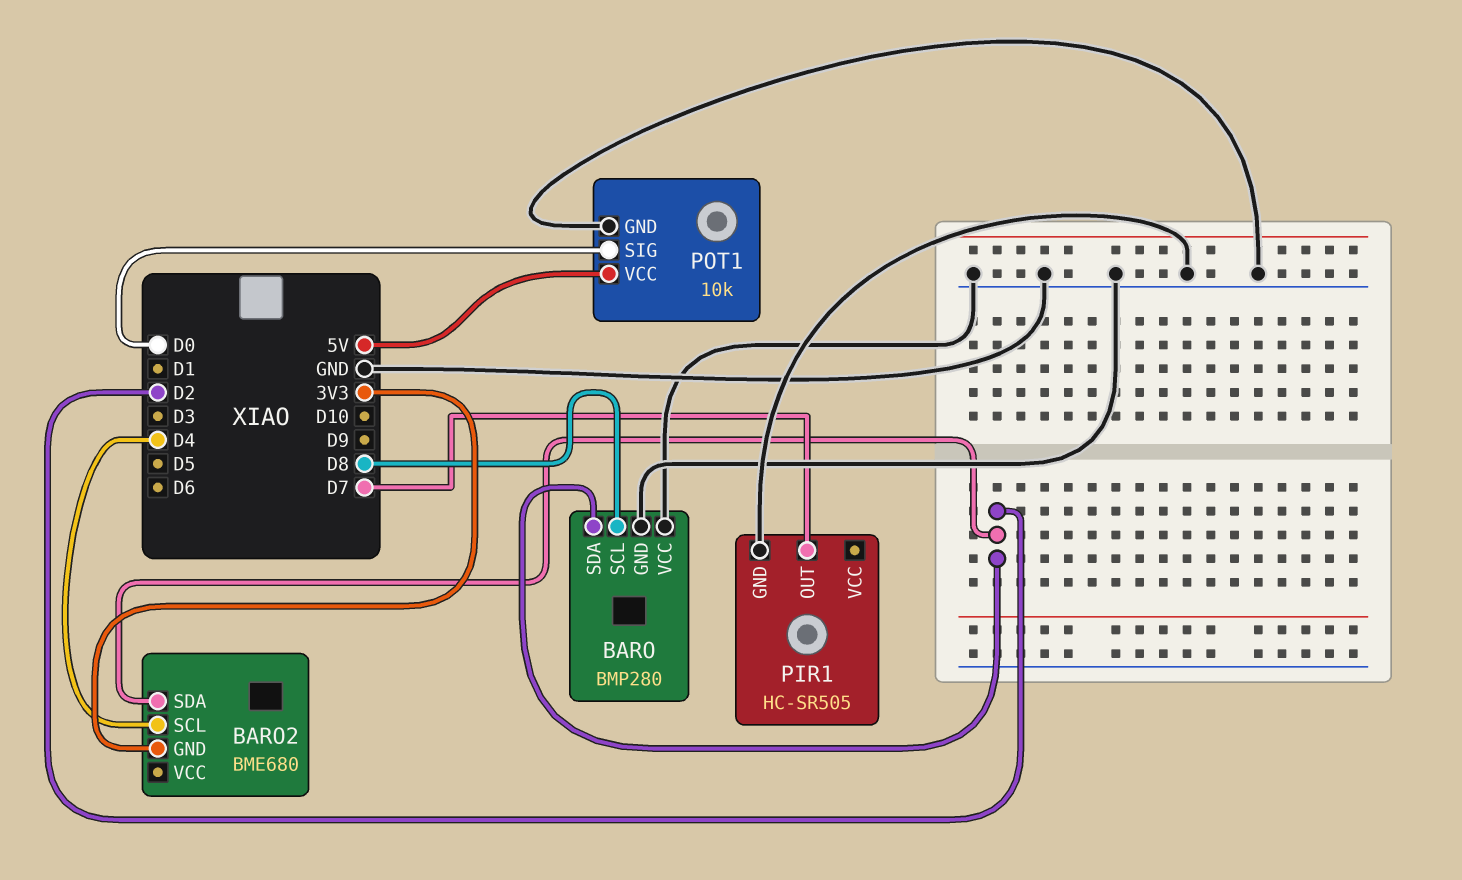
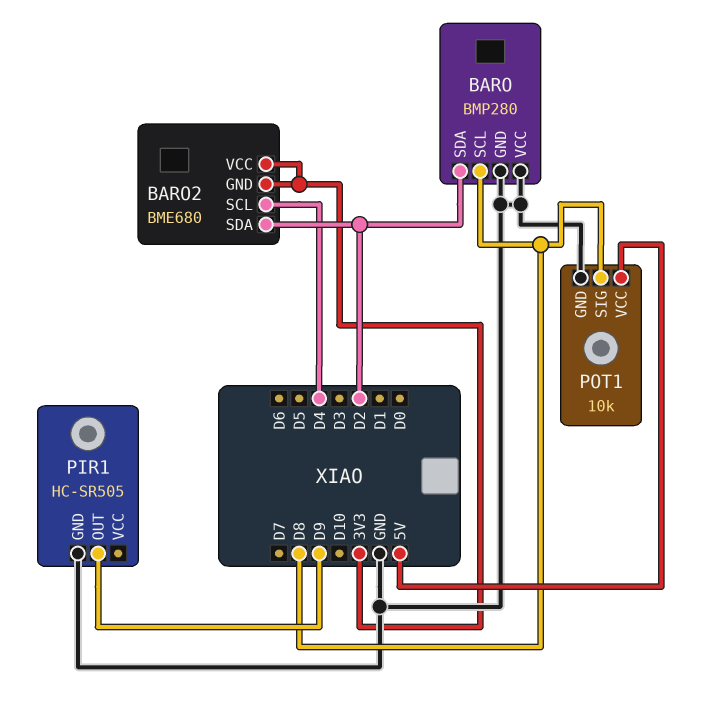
BARO2 pin VCC: none -> 3V3
PIR1 pin OUT: D7 -> D9
POT1 pin SIG: D0 -> D8

